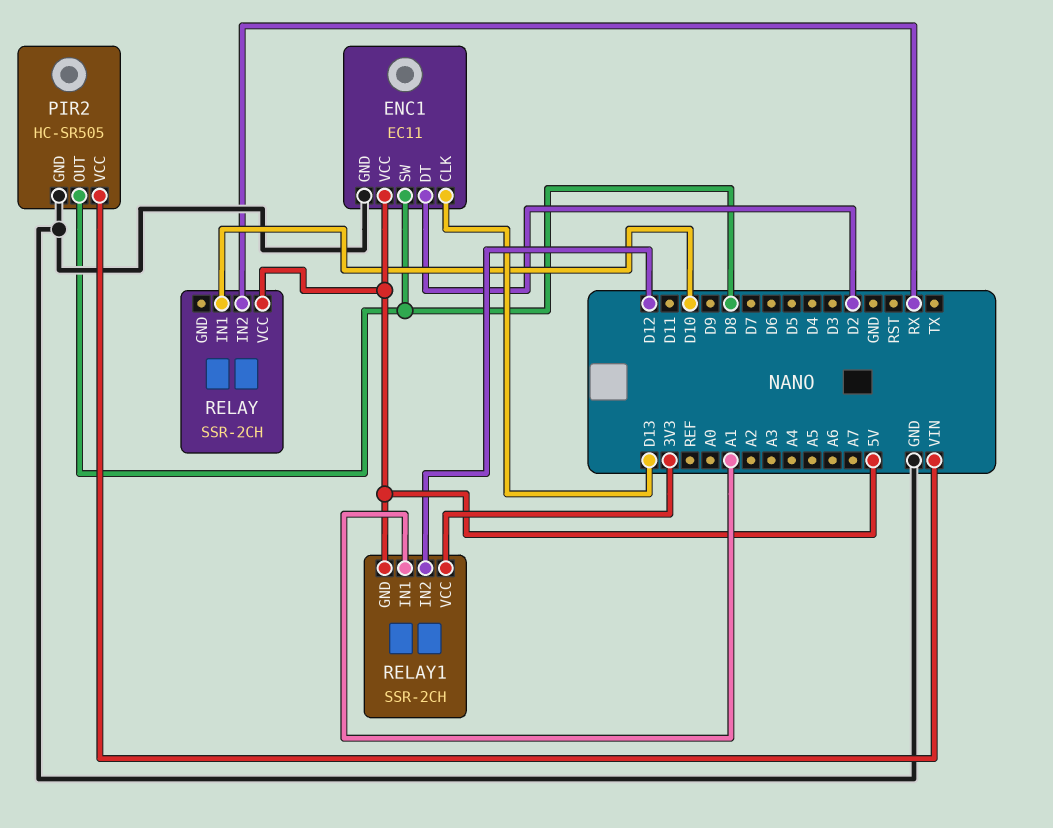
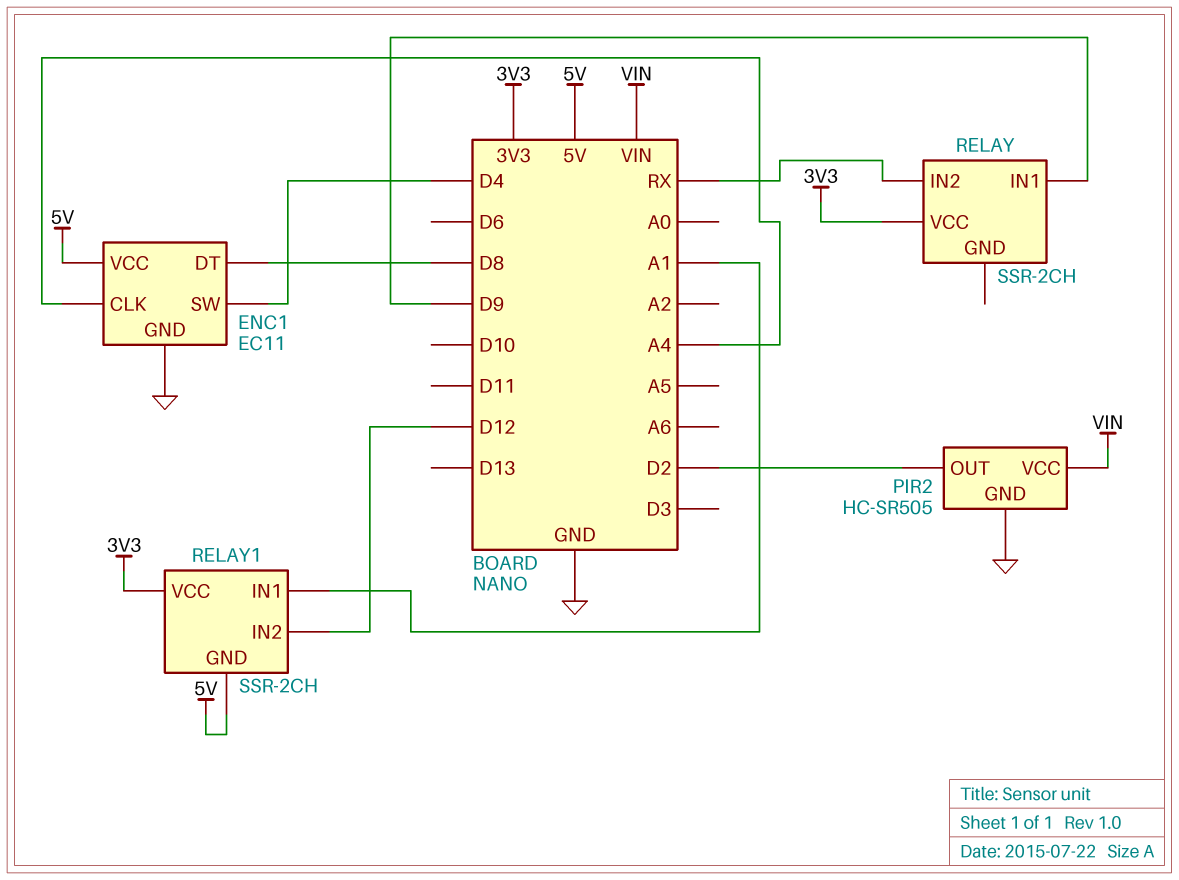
ENC1 pin CLK: D13 -> A4
ENC1 pin DT: D2 -> D8
ENC1 pin SW: D8 -> D4
PIR2 pin OUT: D8 -> D2
RELAY pin IN1: D10 -> D9
RELAY pin VCC: 5V -> 3V3

